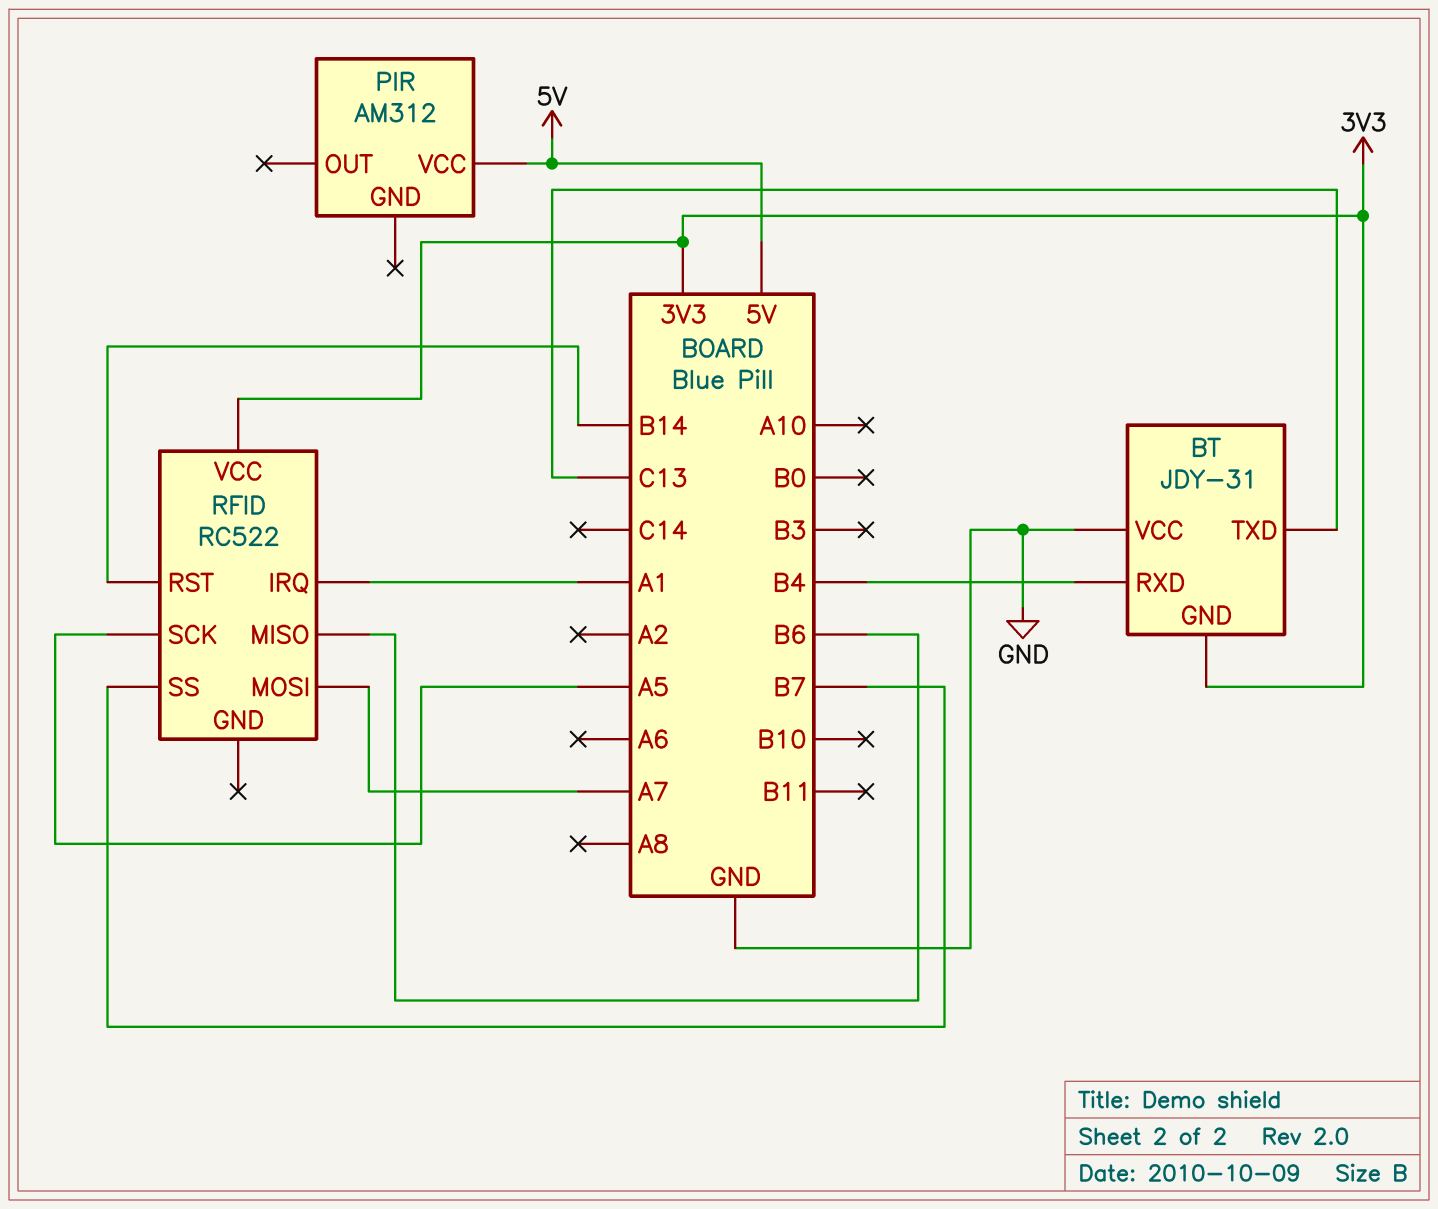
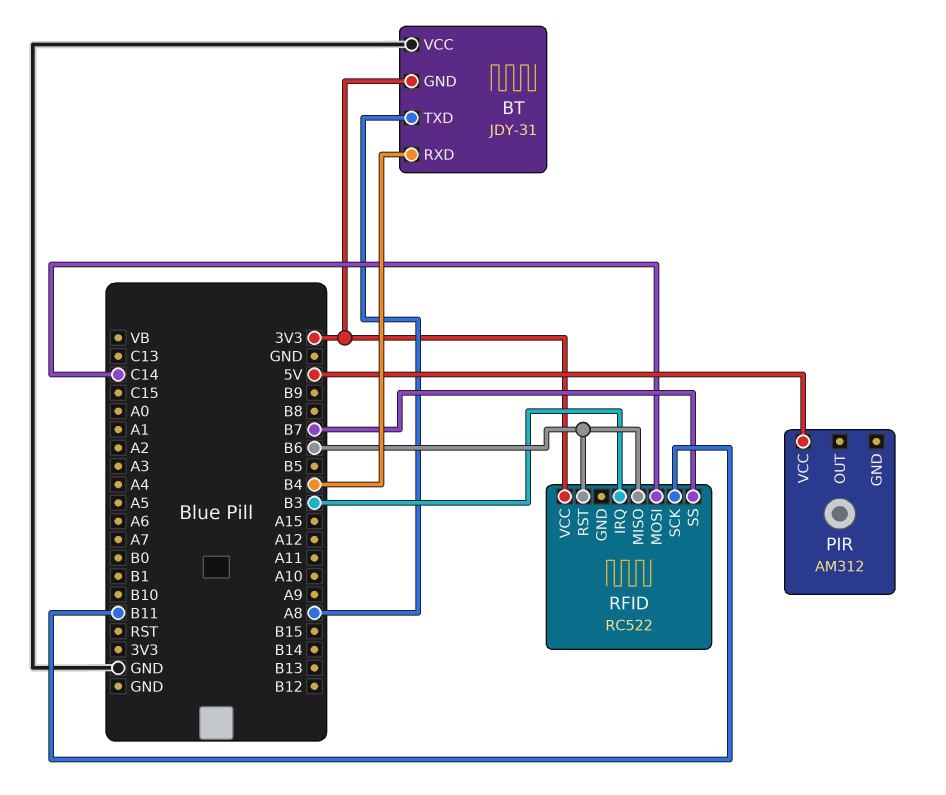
BT pin TXD: C13 -> A8
RFID pin IRQ: A1 -> B3
RFID pin MOSI: A7 -> C14
RFID pin RST: B14 -> B6
RFID pin SCK: A5 -> B11

